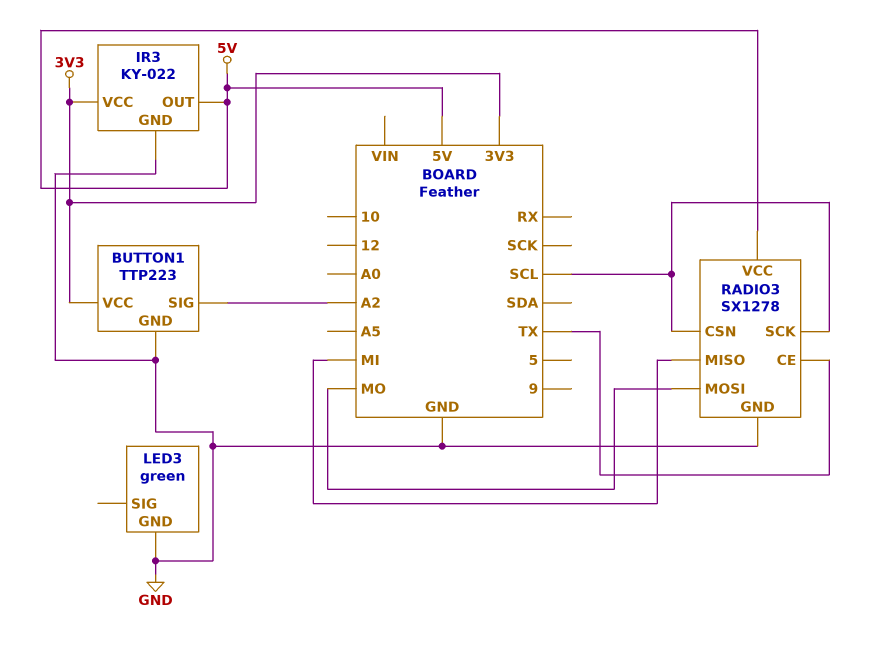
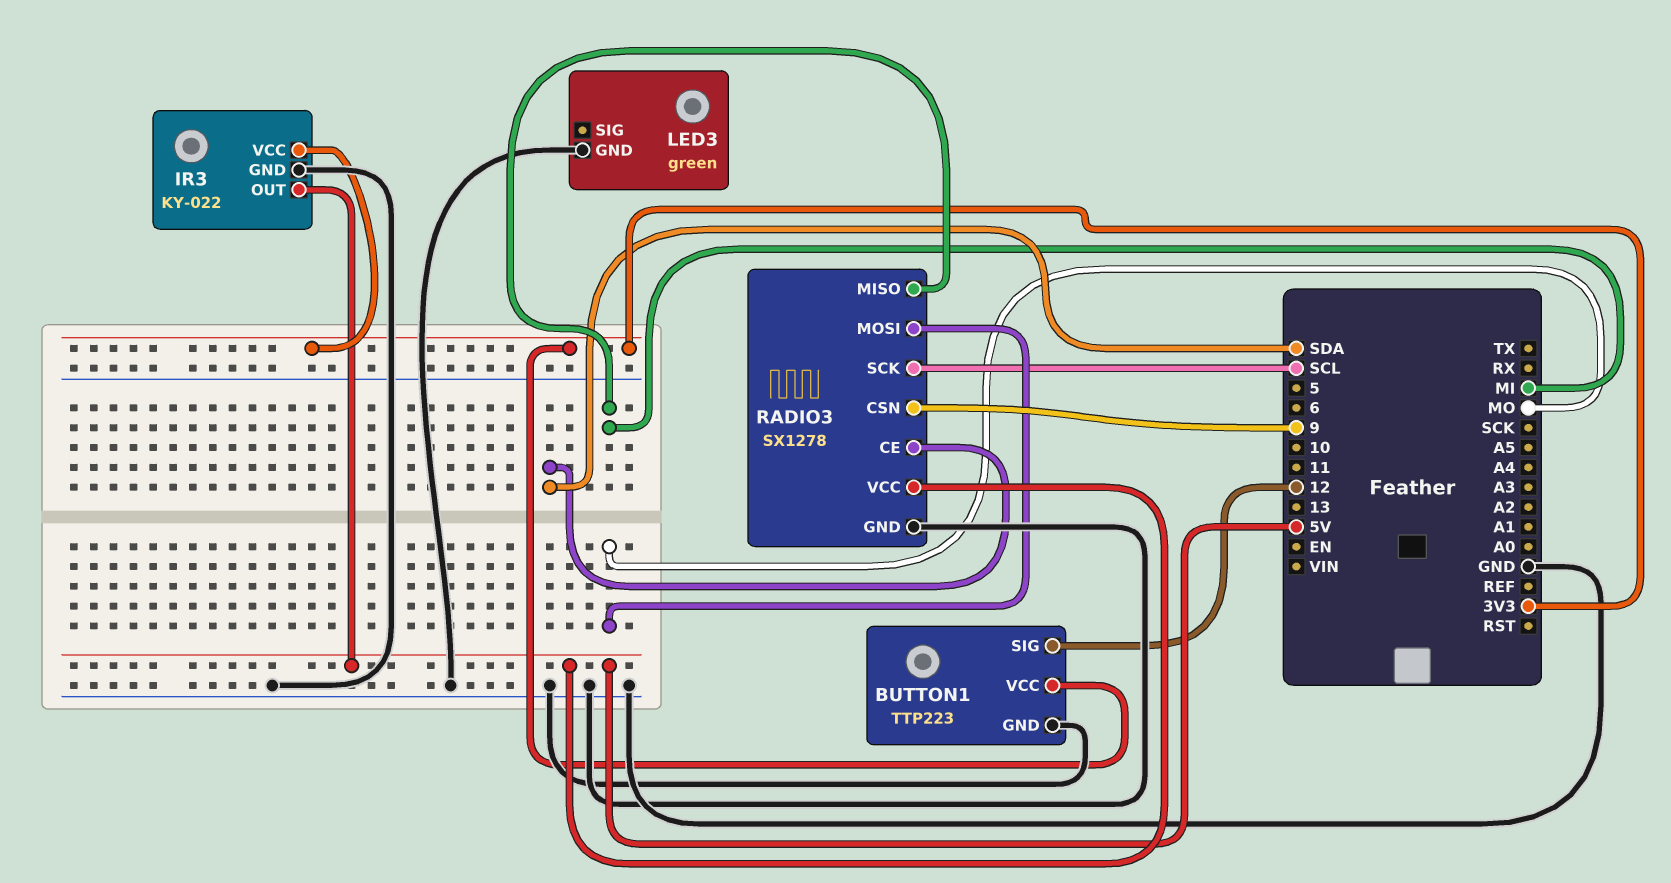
BUTTON1 pin SIG: A2 -> 12
RADIO3 pin CE: TX -> SDA
RADIO3 pin CSN: SCL -> 9

